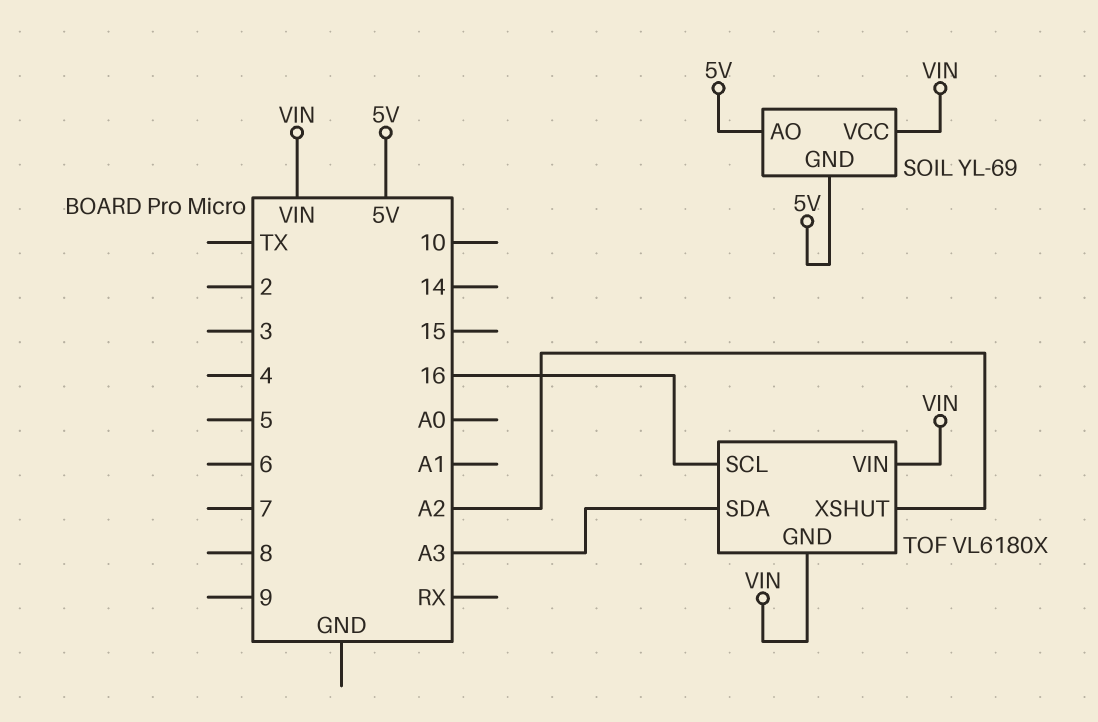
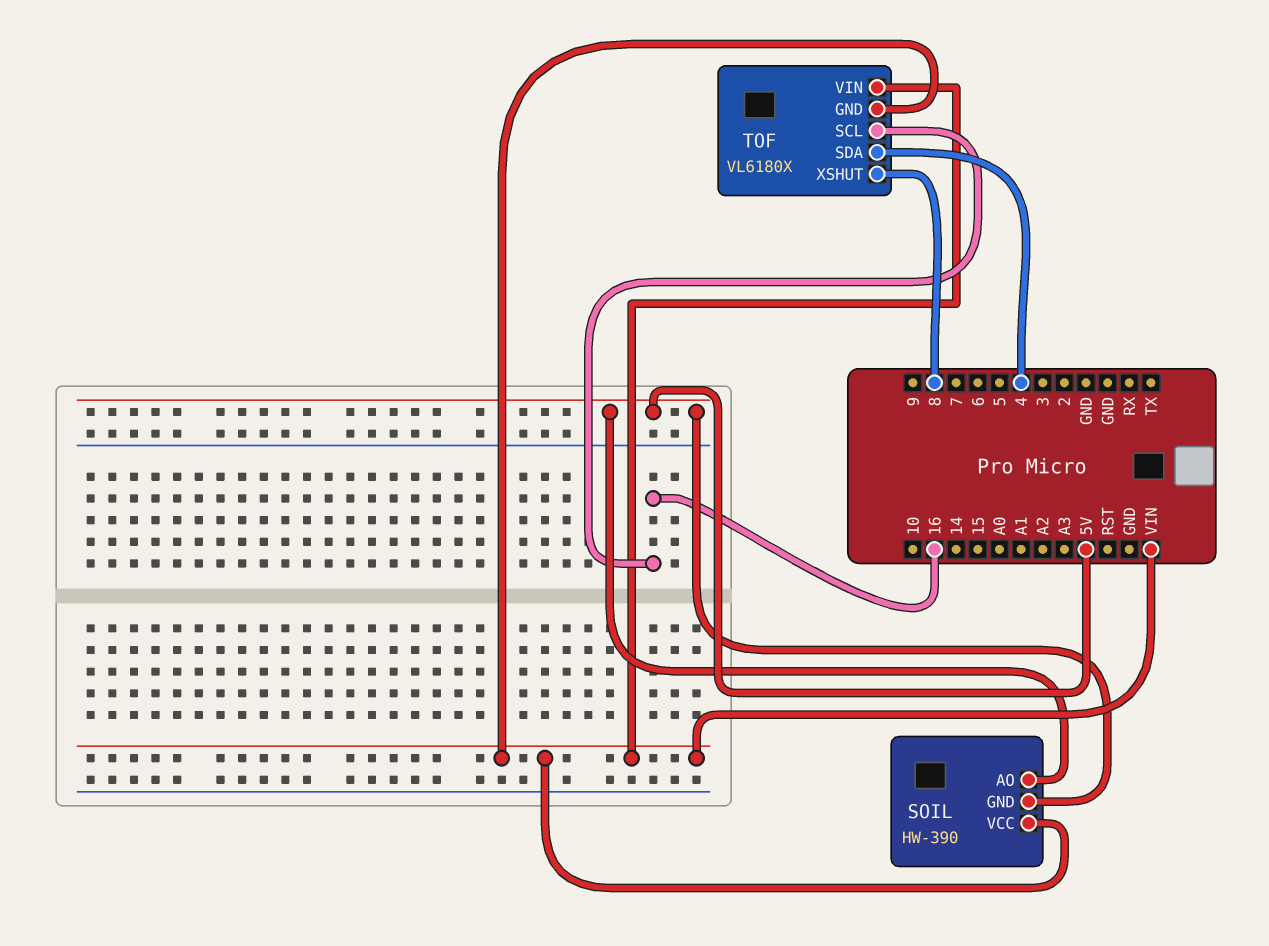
SOIL: YL-69 -> HW-390
TOF pin SDA: A3 -> 4
TOF pin XSHUT: A2 -> 8

